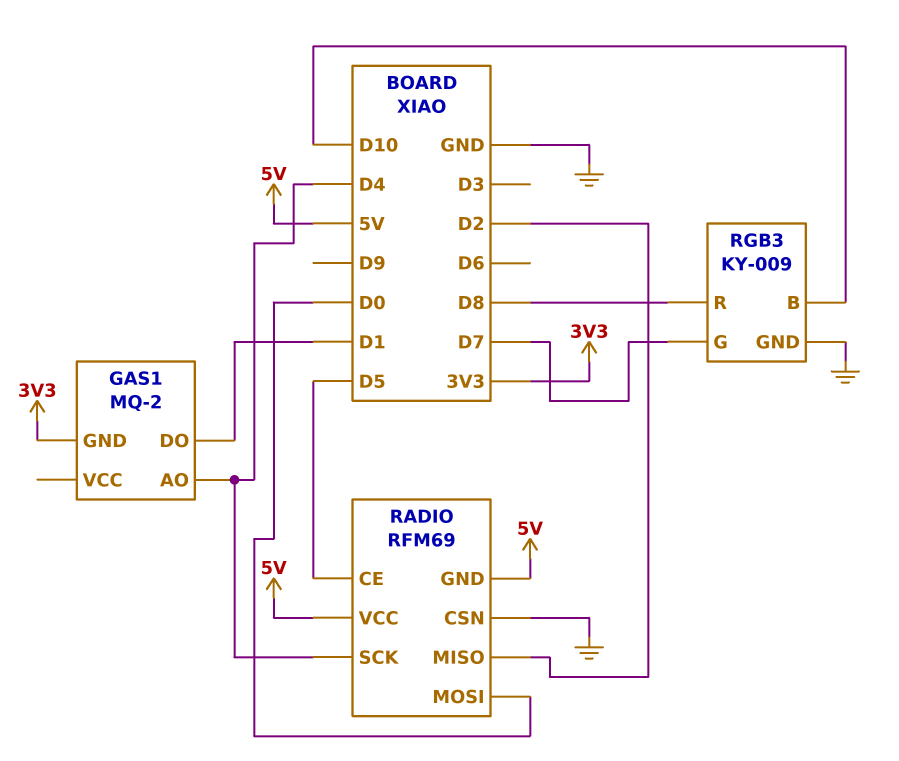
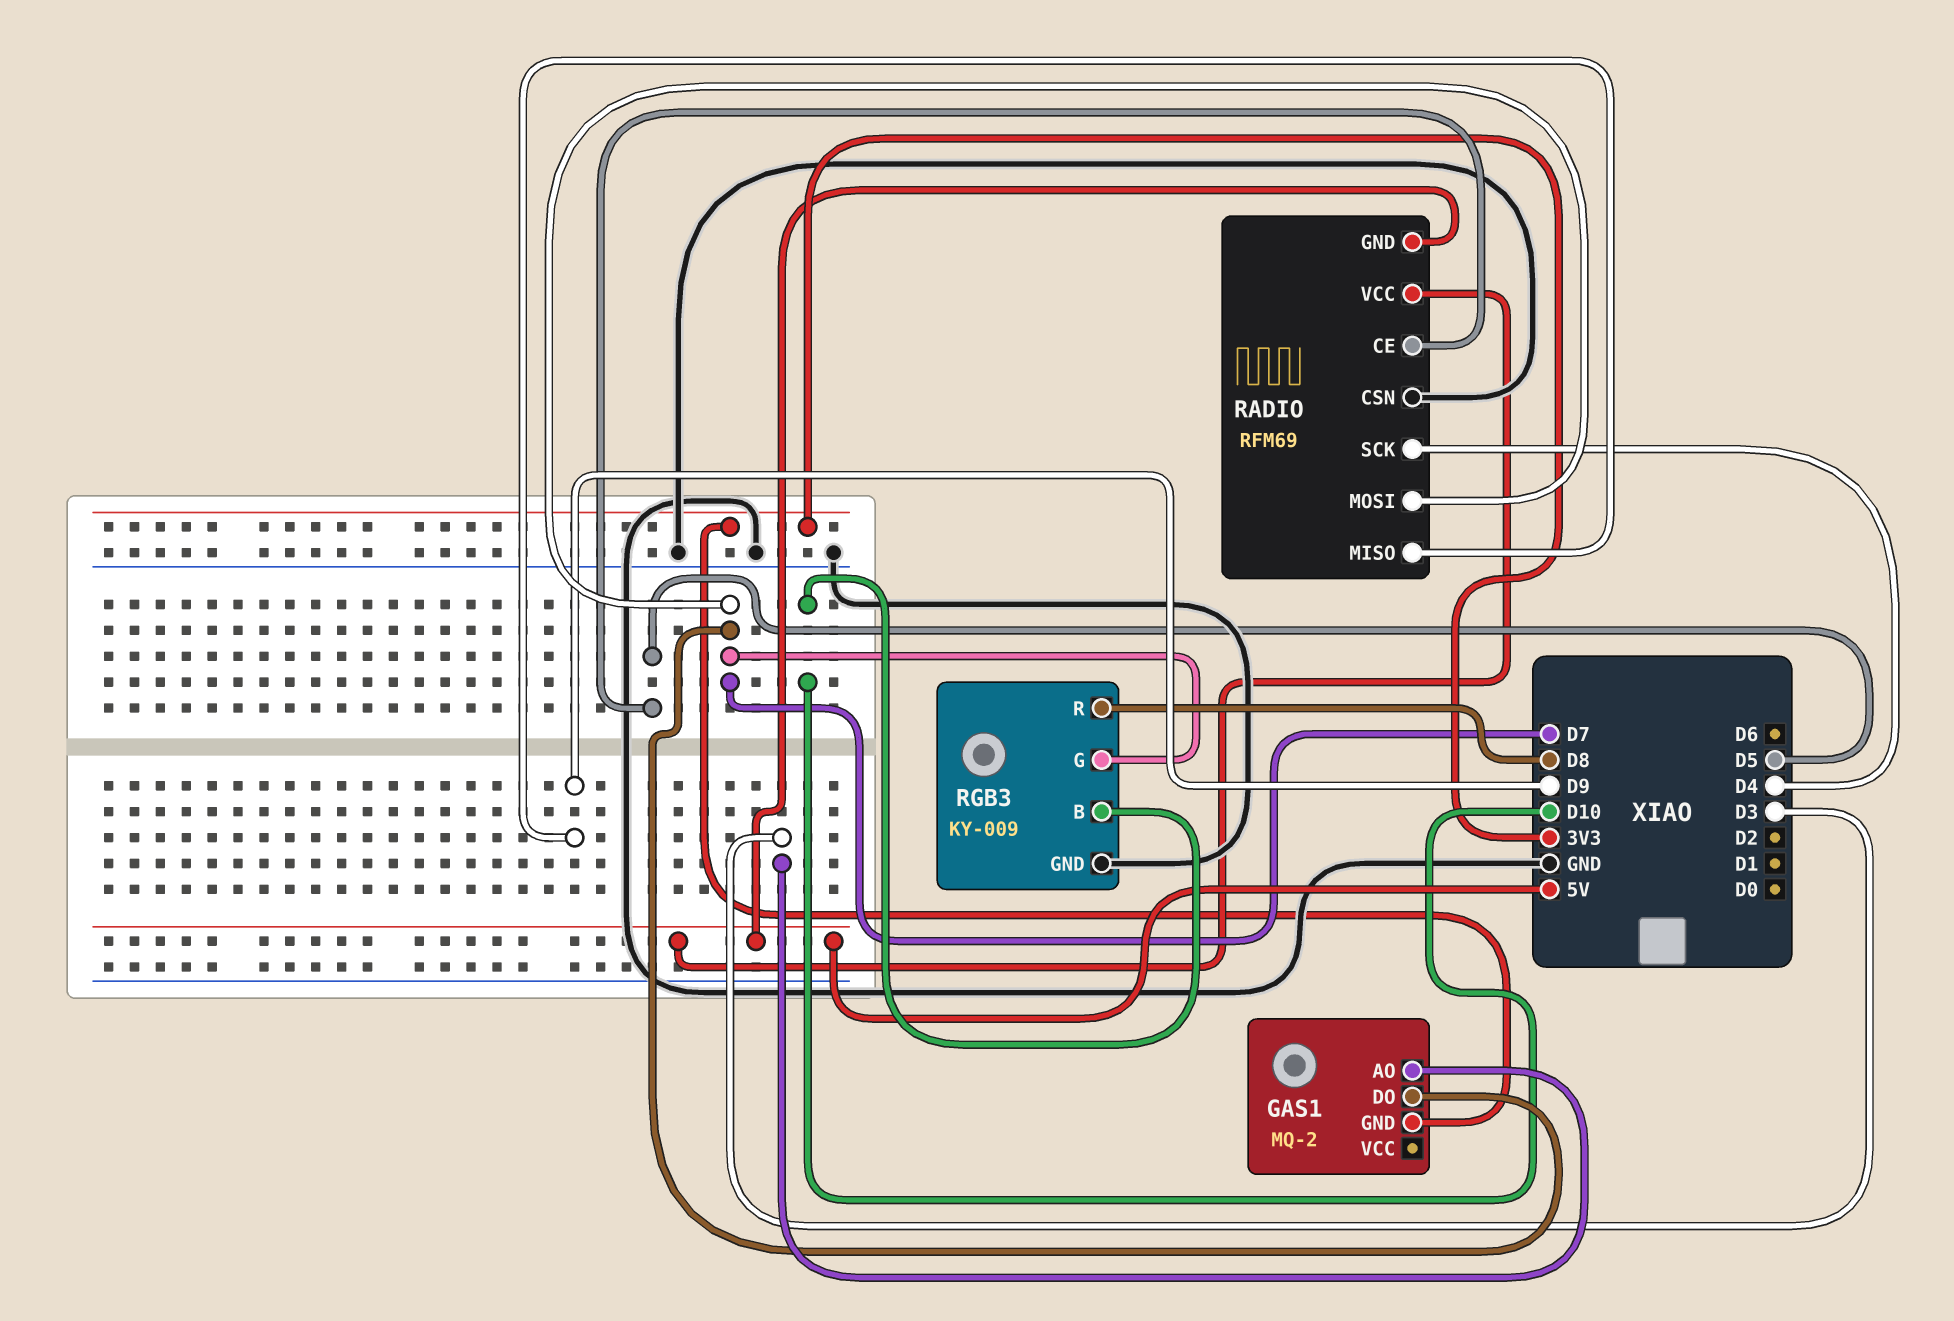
GAS1 pin AO: D4 -> D3
GAS1 pin DO: D1 -> D7
RADIO pin MISO: D2 -> D9
RADIO pin MOSI: D0 -> D7

